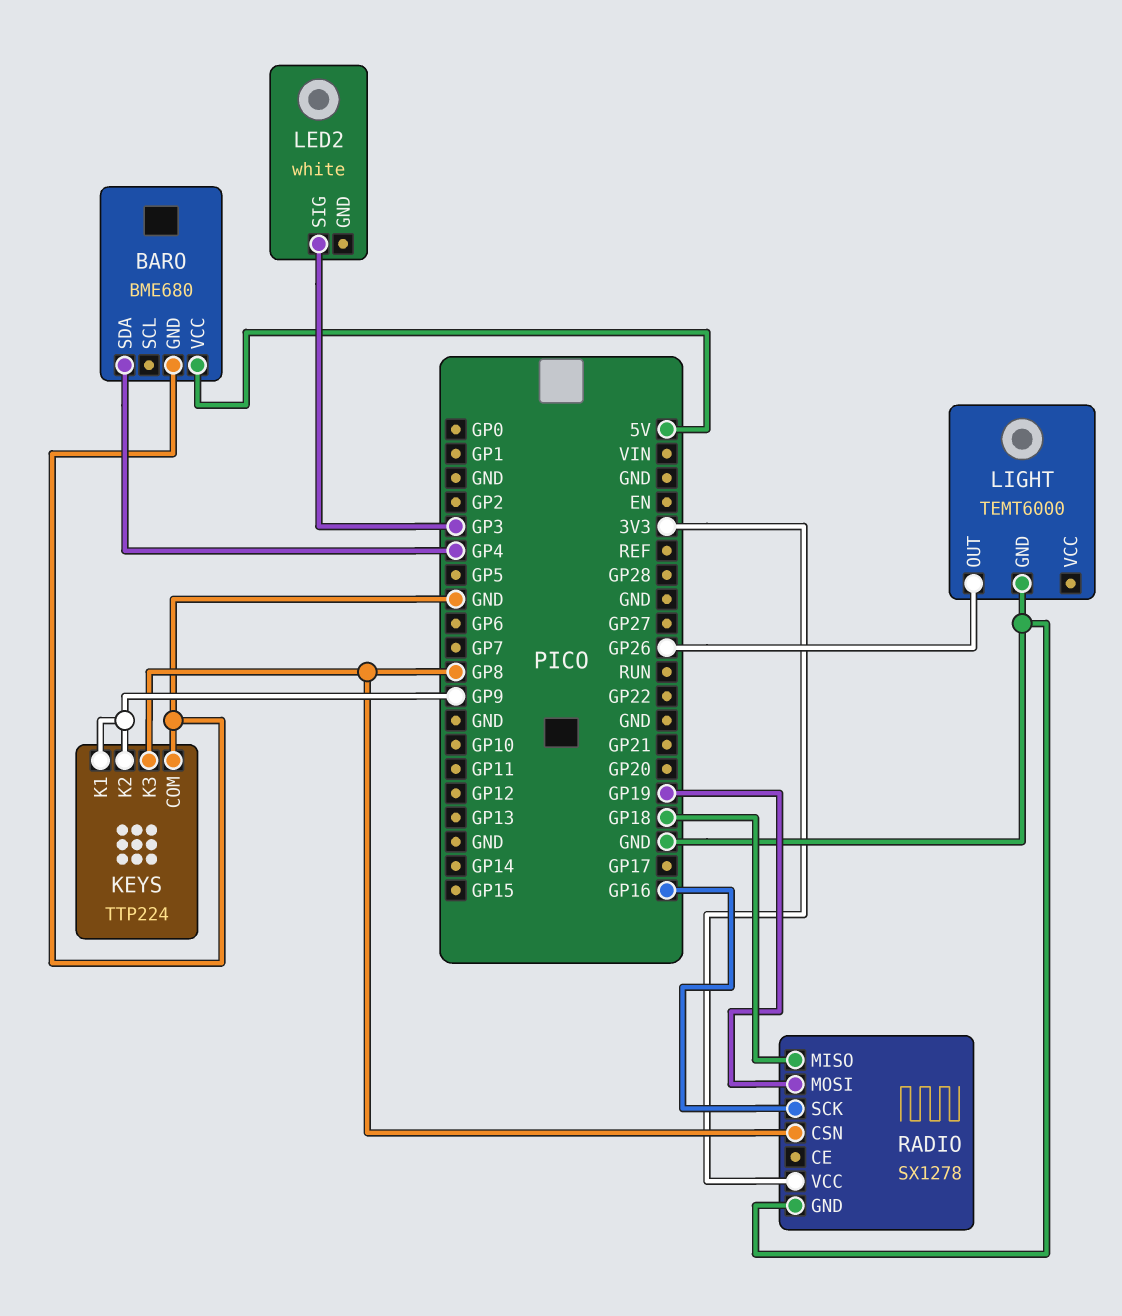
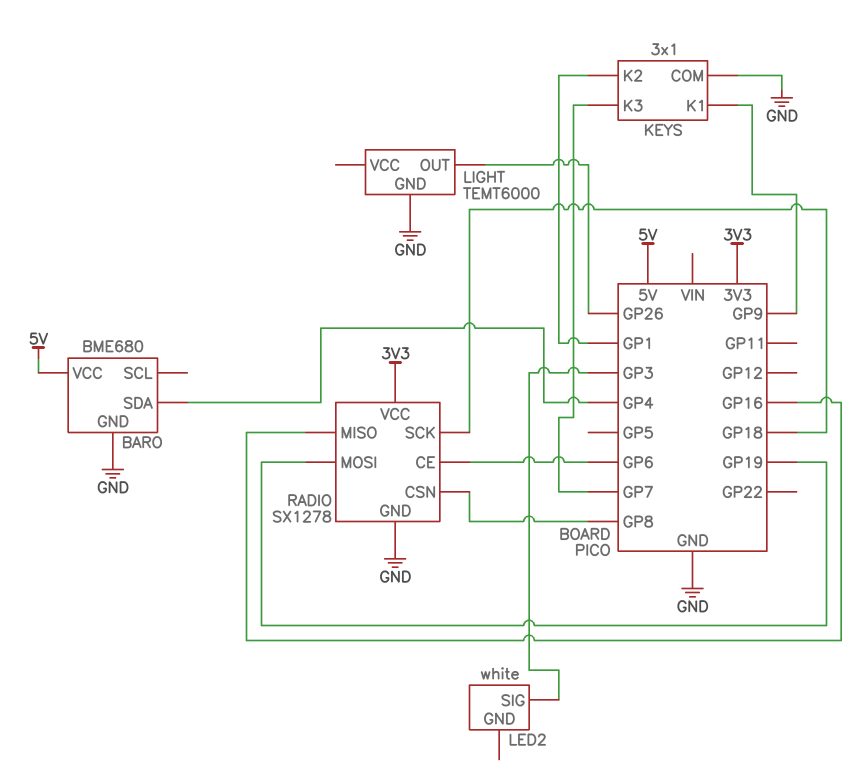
KEYS: TTP224 -> 3x1
KEYS pin K2: GP9 -> GP1
KEYS pin K3: GP8 -> GP7
RADIO pin CE: none -> GP6
RADIO pin MISO: GP18 -> GP16
RADIO pin SCK: GP16 -> GP18

